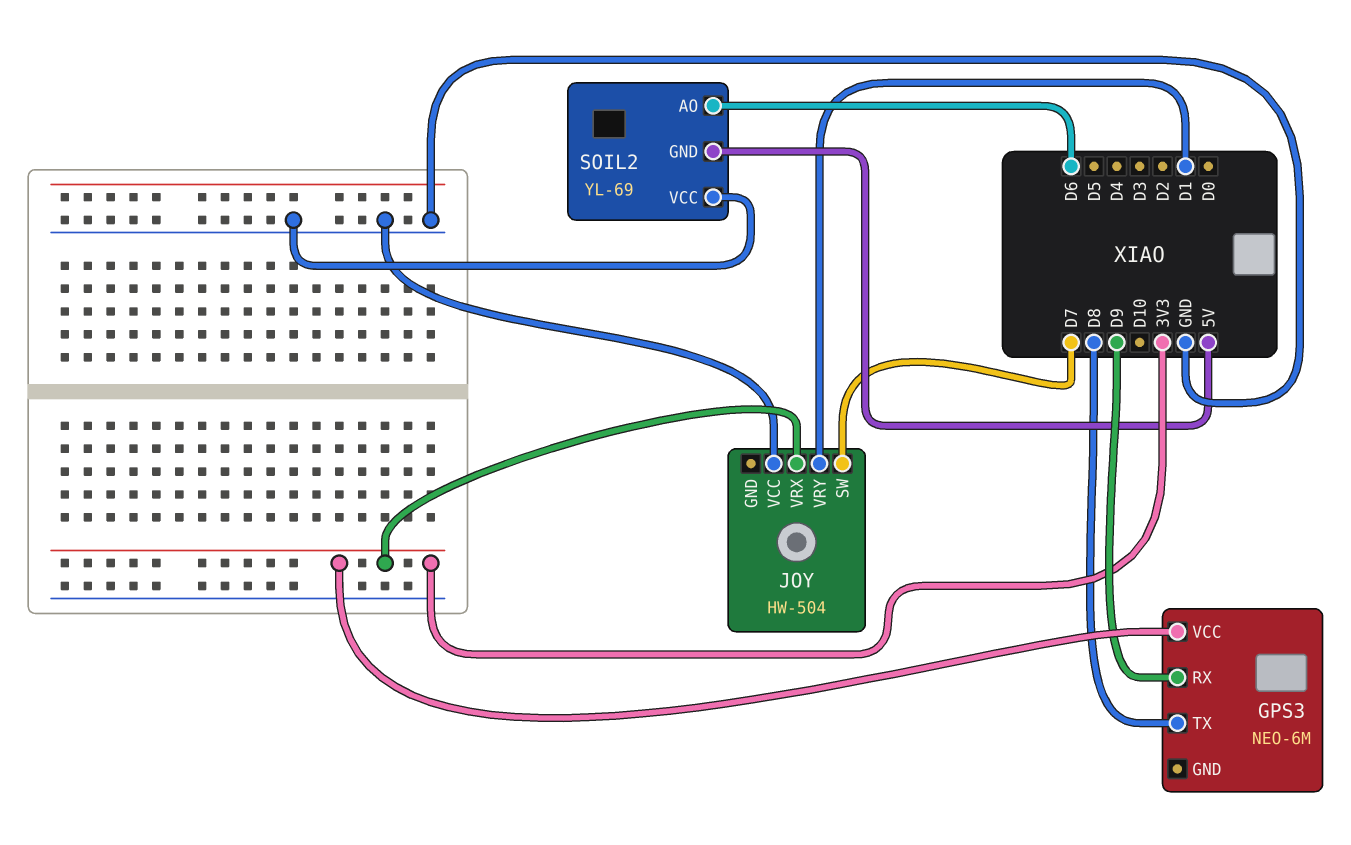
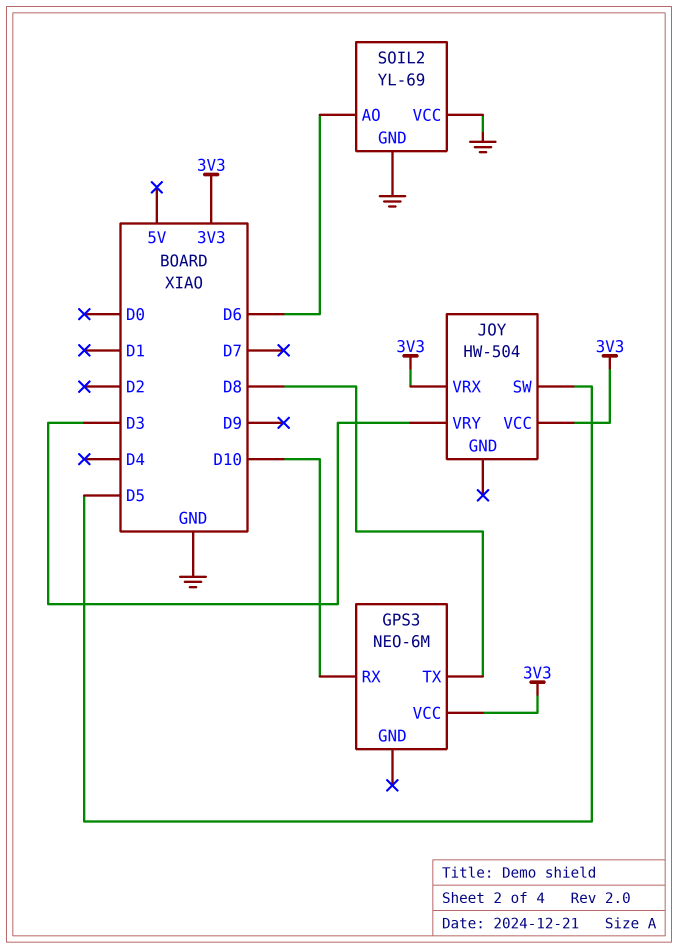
GPS3 pin RX: D9 -> D10
JOY pin SW: D7 -> D5
JOY pin VCC: GND -> 3V3
JOY pin VRY: D1 -> D3
SOIL2 pin GND: 5V -> GND

